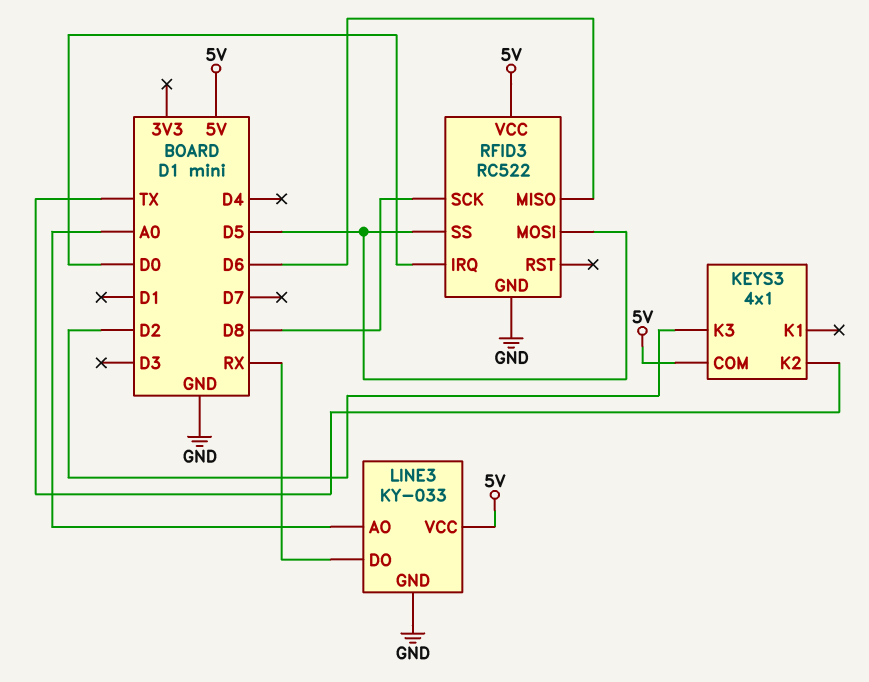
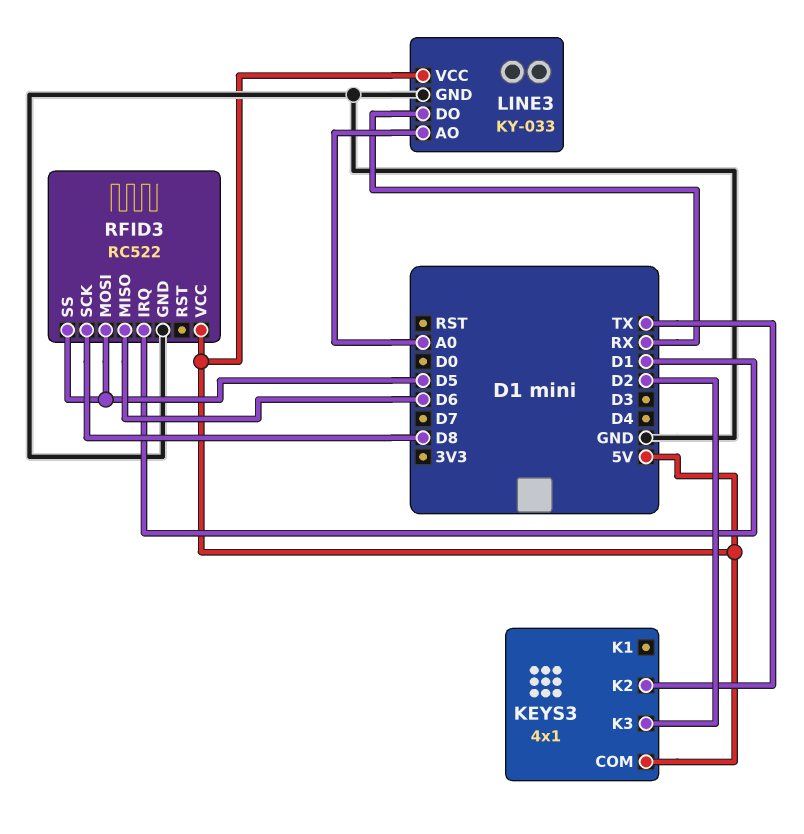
RFID3 pin IRQ: D0 -> D1

